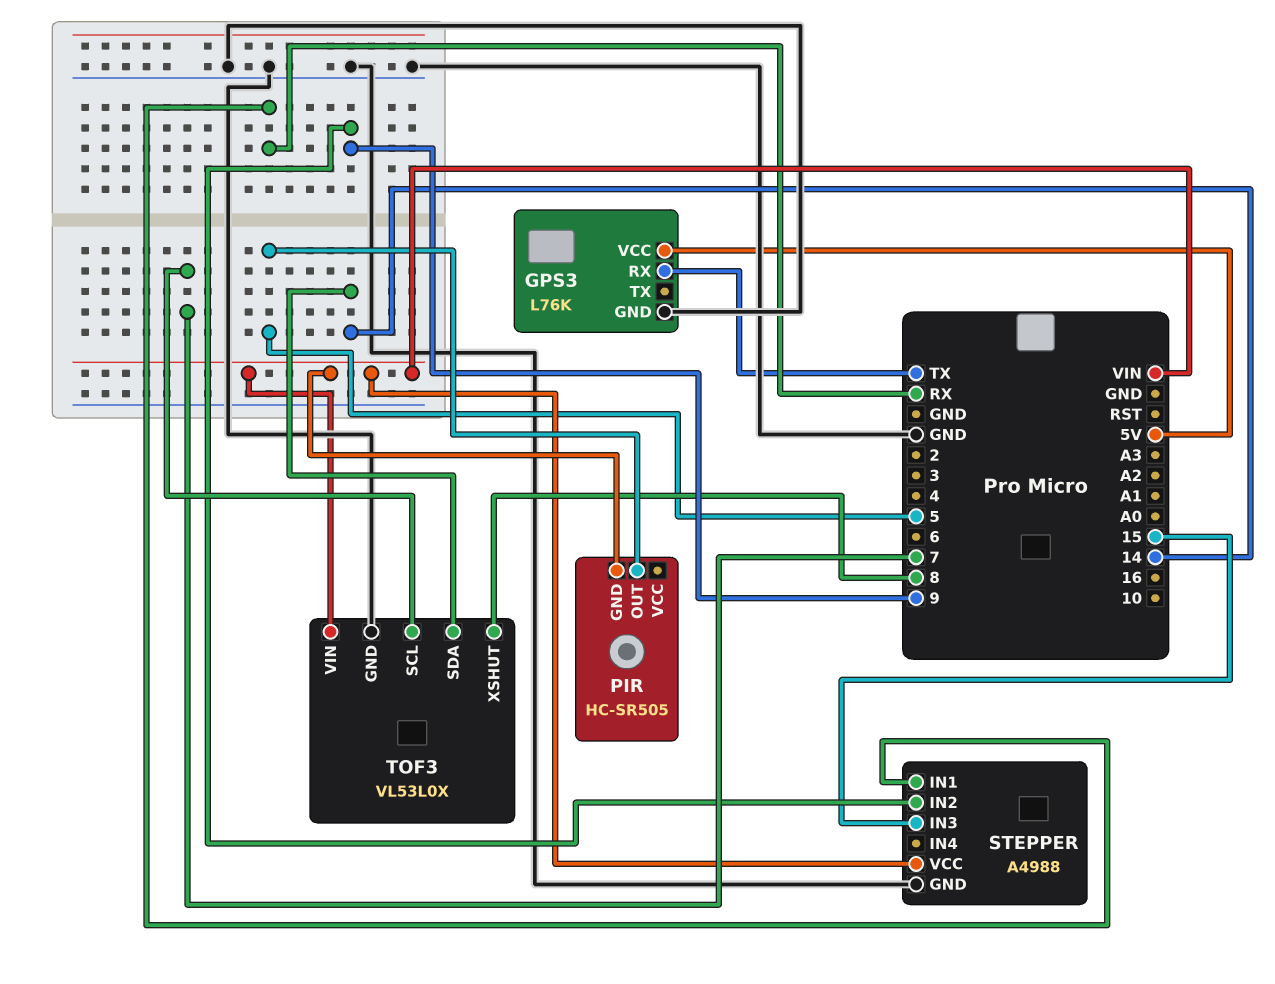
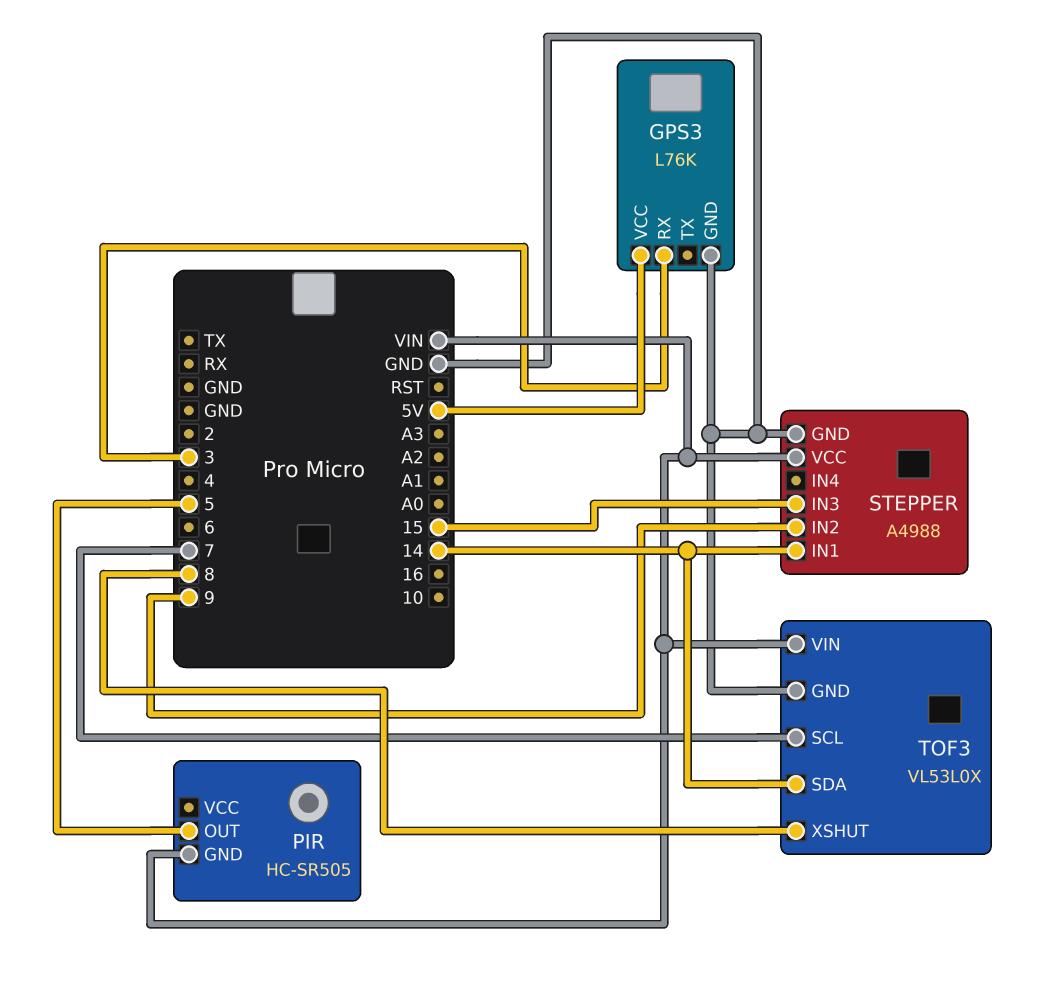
GPS3 pin RX: TX -> 3
STEPPER pin IN1: RX -> 14

